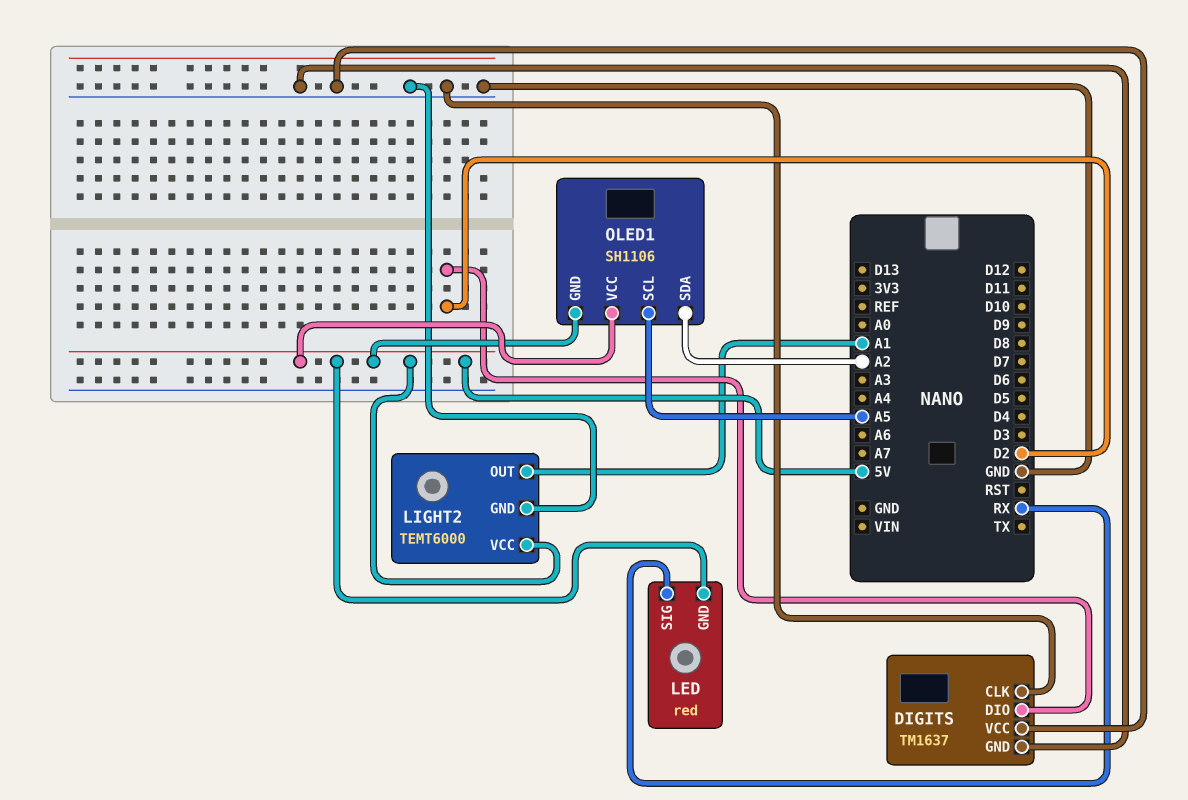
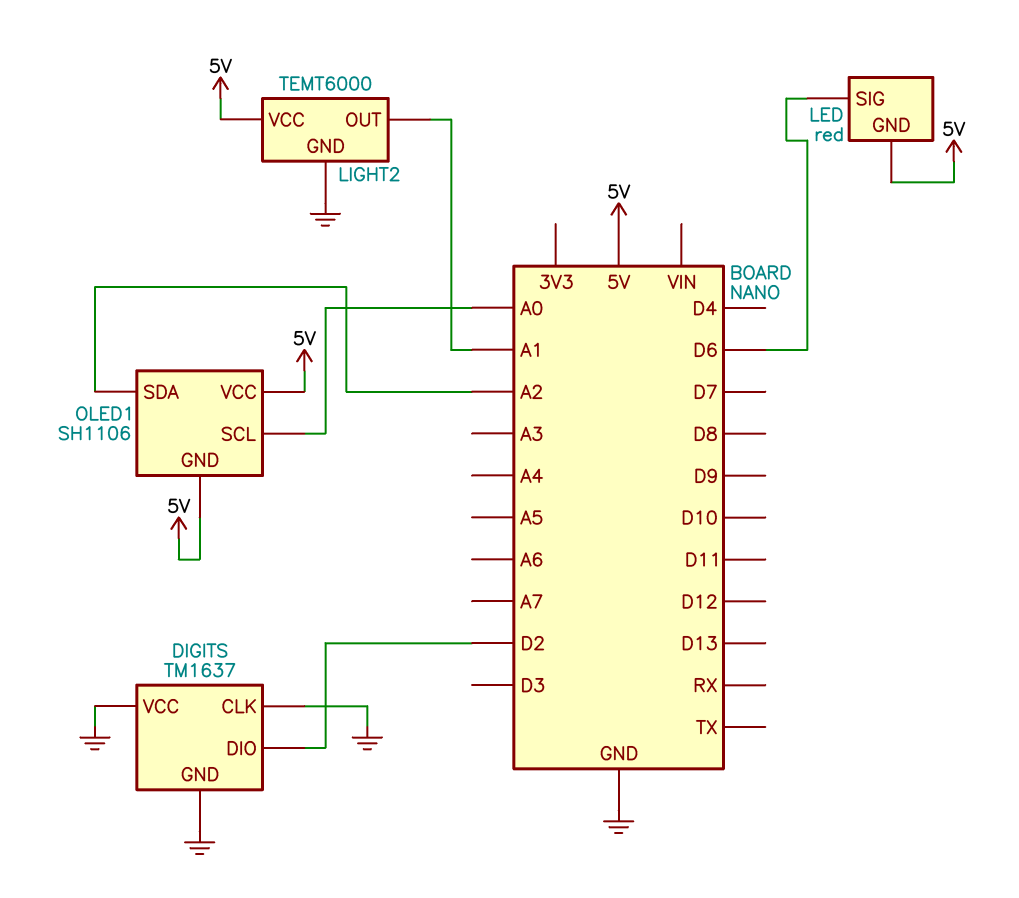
LED pin SIG: RX -> D6
OLED1 pin SCL: A5 -> A0

